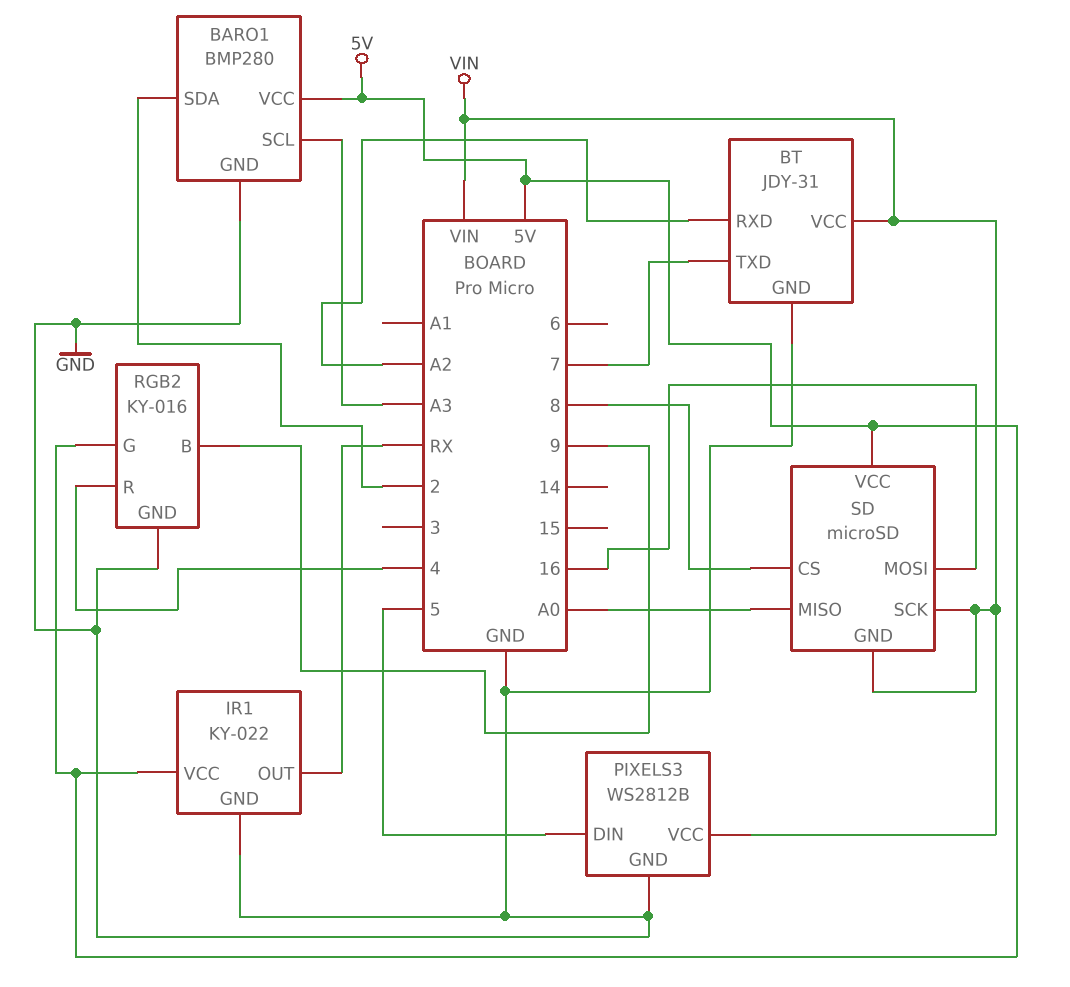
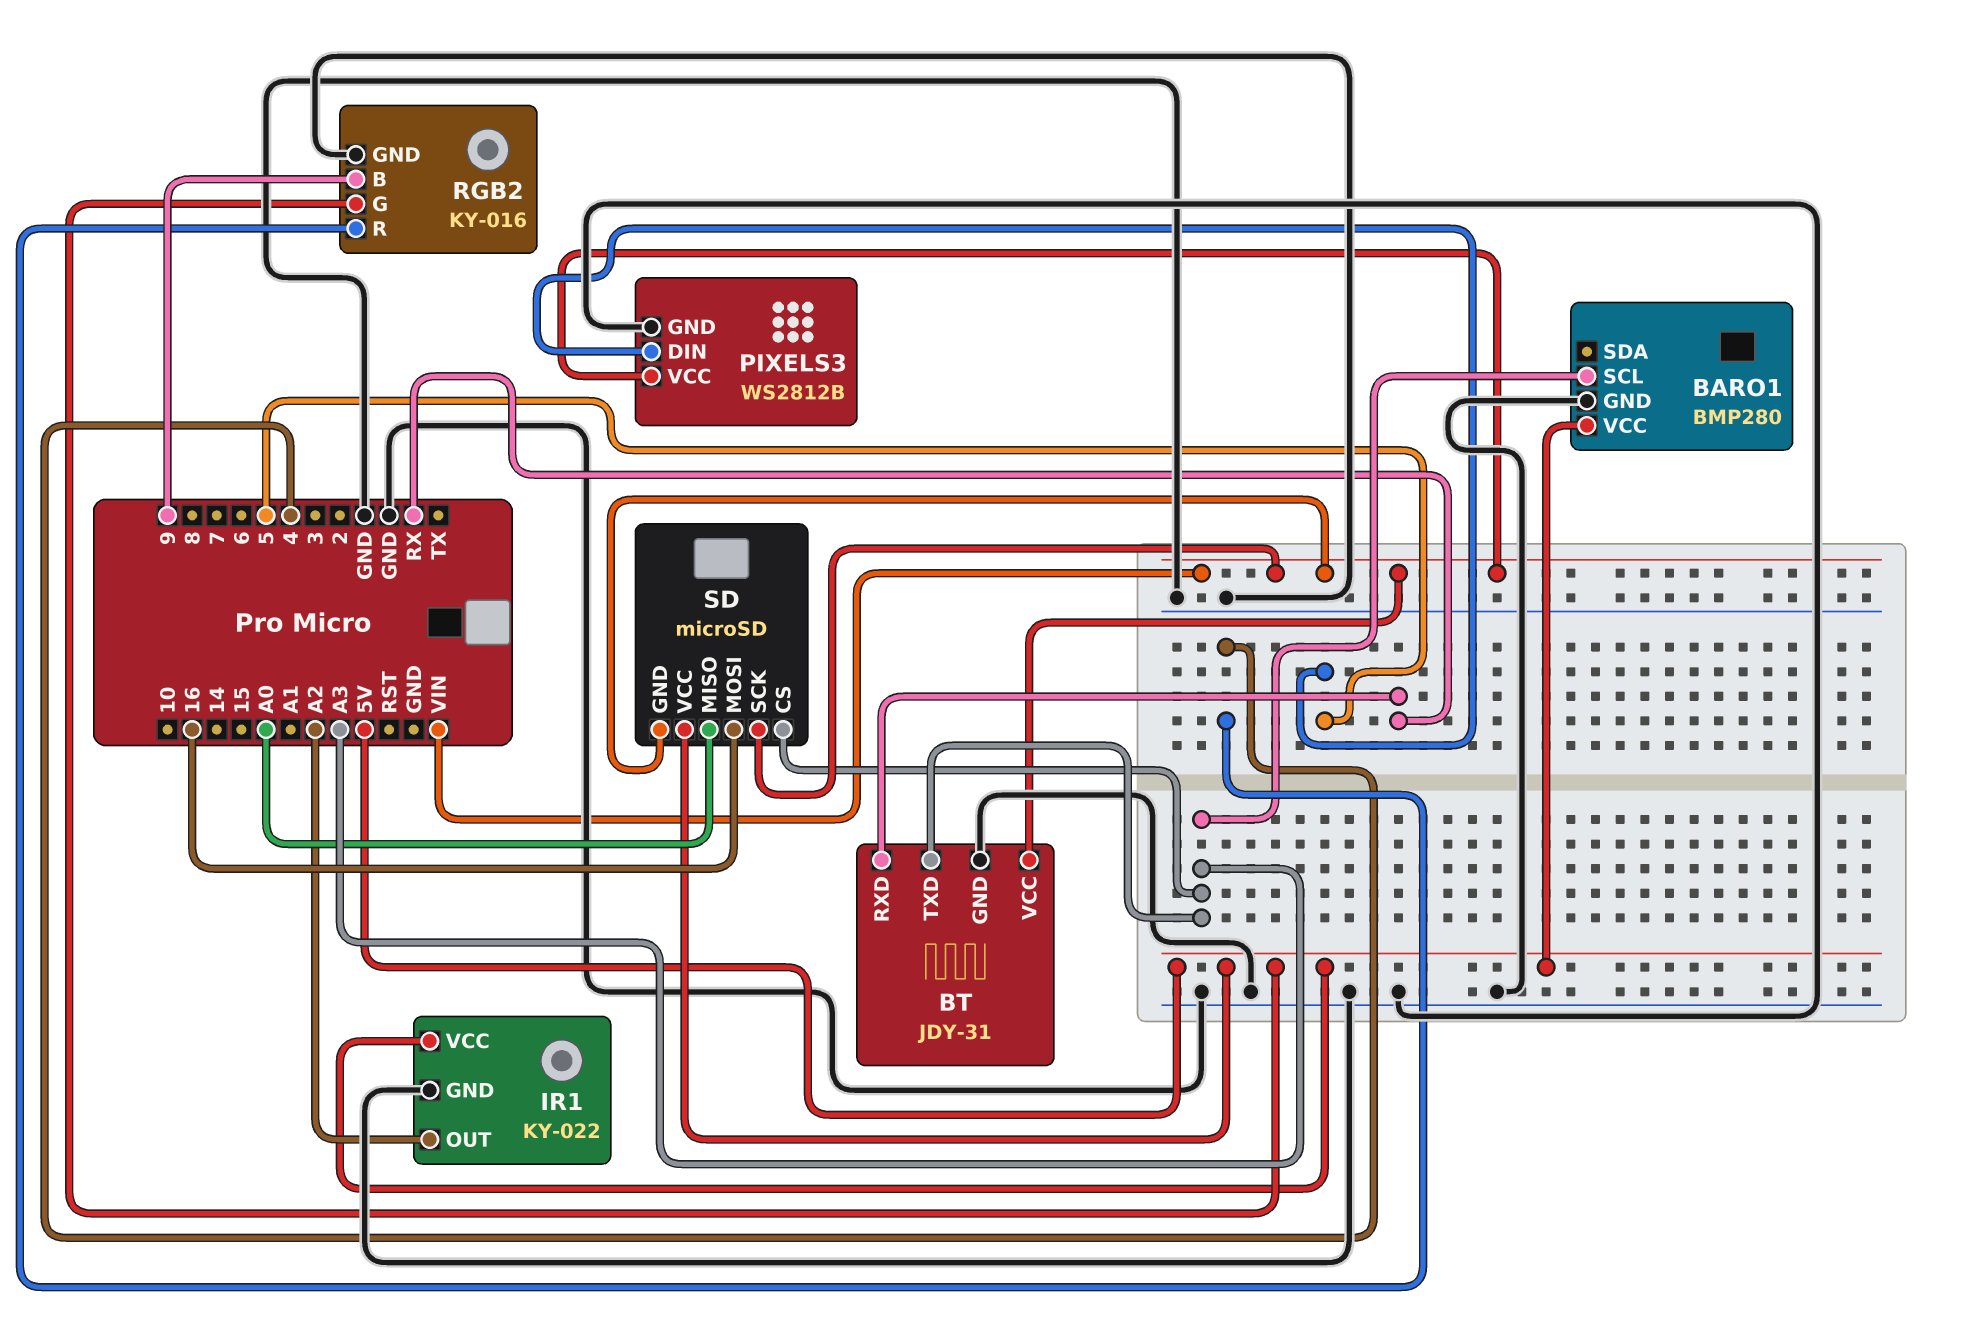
BARO1 pin SDA: 2 -> none
BT pin RXD: A2 -> RX
BT pin TXD: 7 -> A3
IR1 pin OUT: RX -> A2
SD pin CS: 8 -> A3

